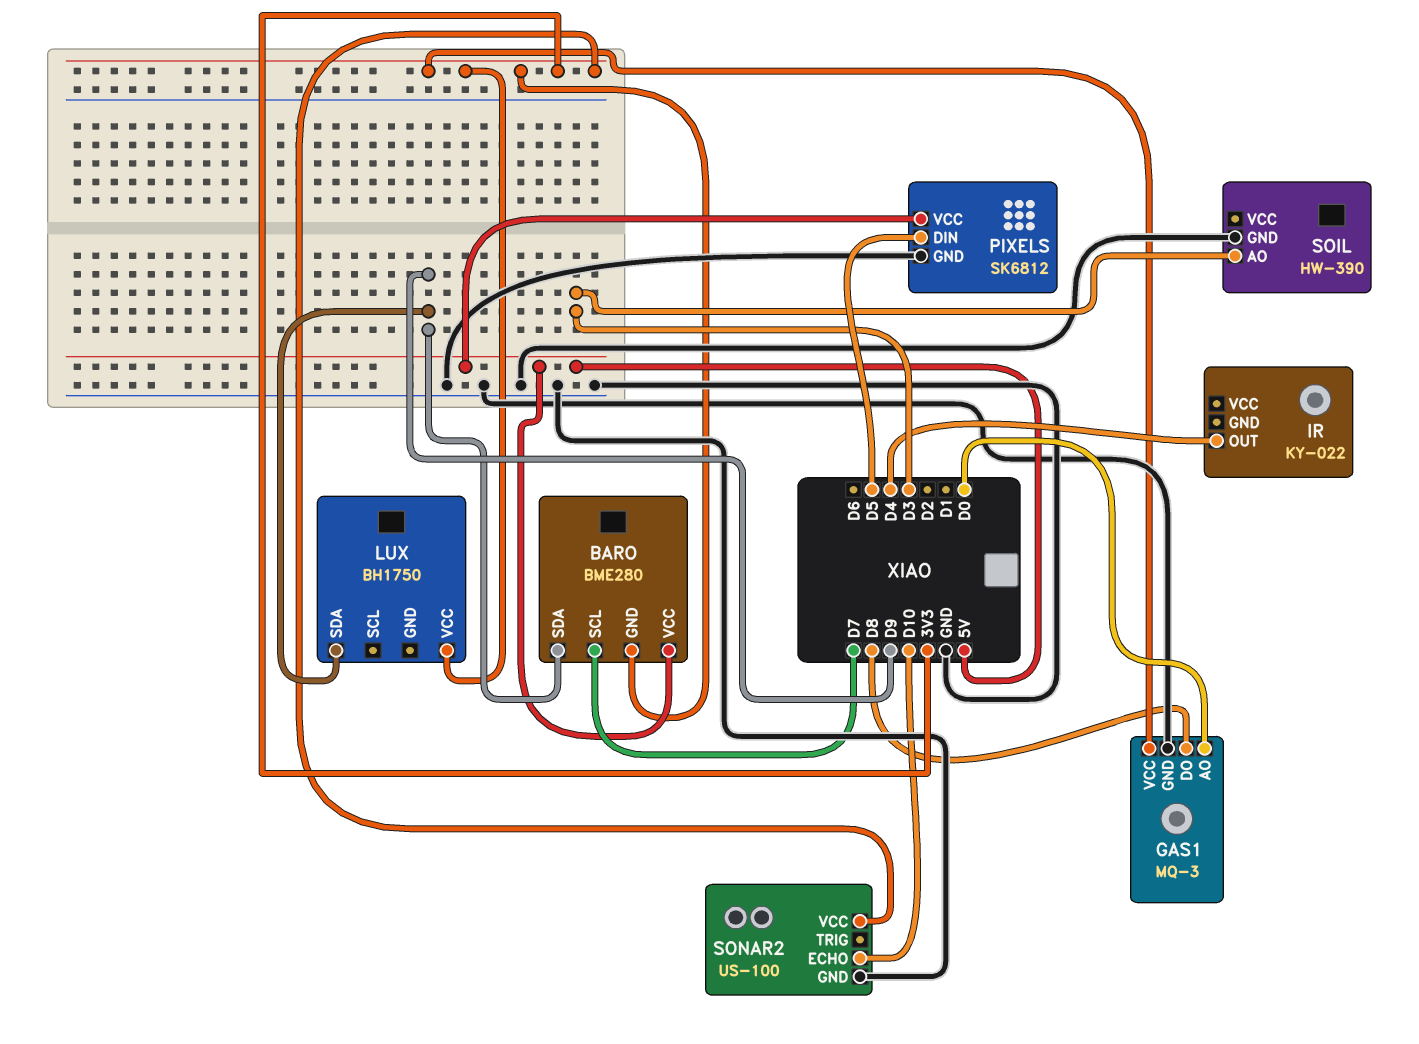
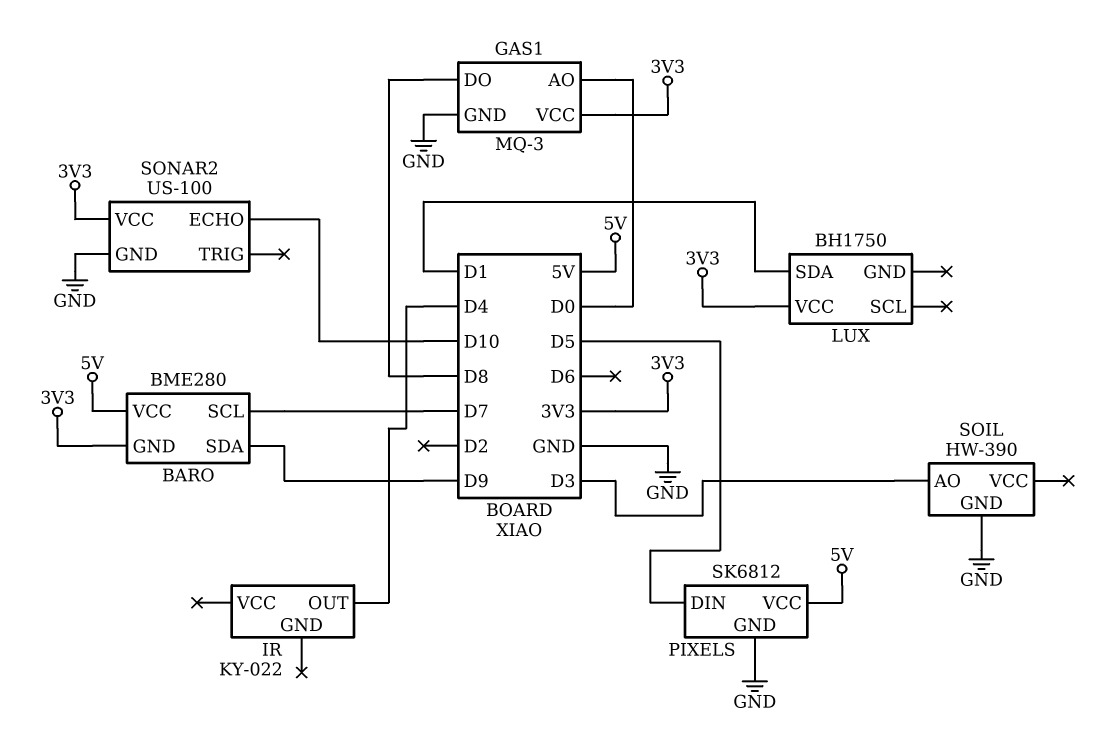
LUX pin SDA: D9 -> D1

